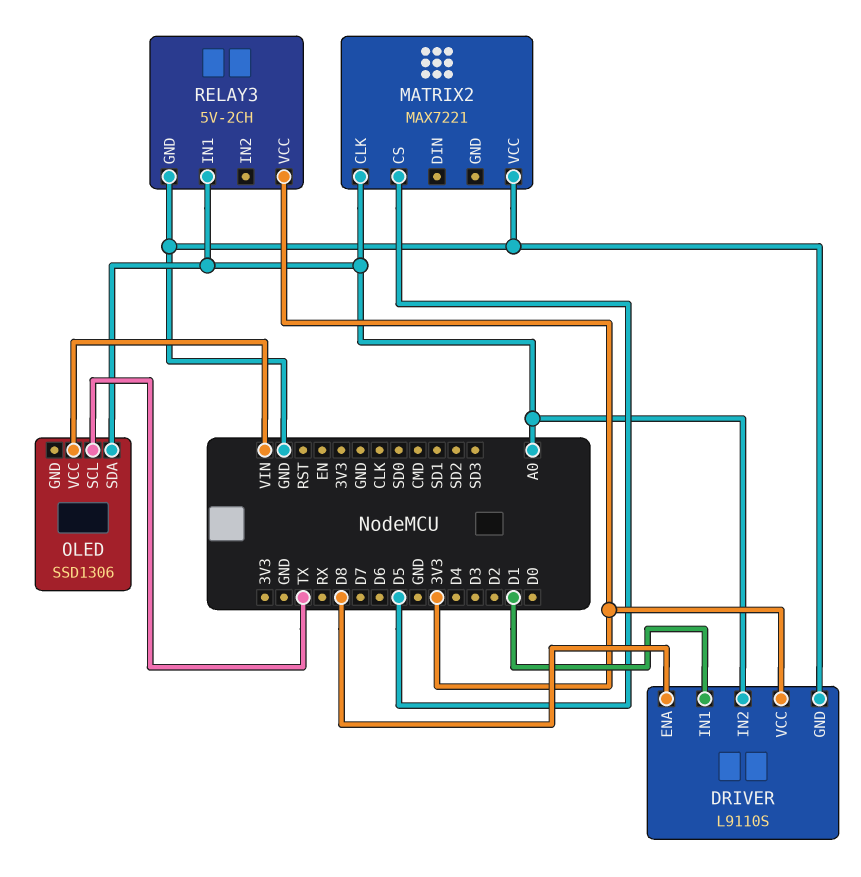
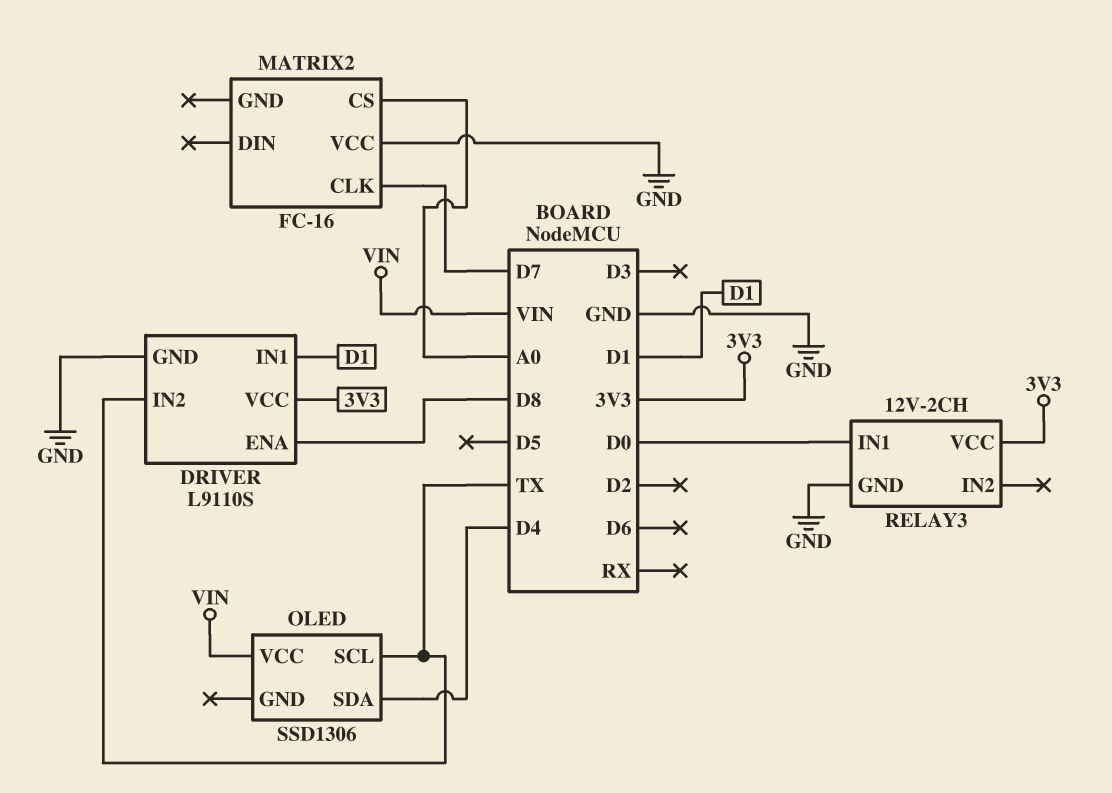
DRIVER pin IN2: A0 -> TX
MATRIX2: MAX7221 -> FC-16
MATRIX2 pin CLK: A0 -> D7
MATRIX2 pin CS: D5 -> A0
OLED pin SDA: A0 -> D4
RELAY3: 5V-2CH -> 12V-2CH
RELAY3 pin IN1: A0 -> D0

